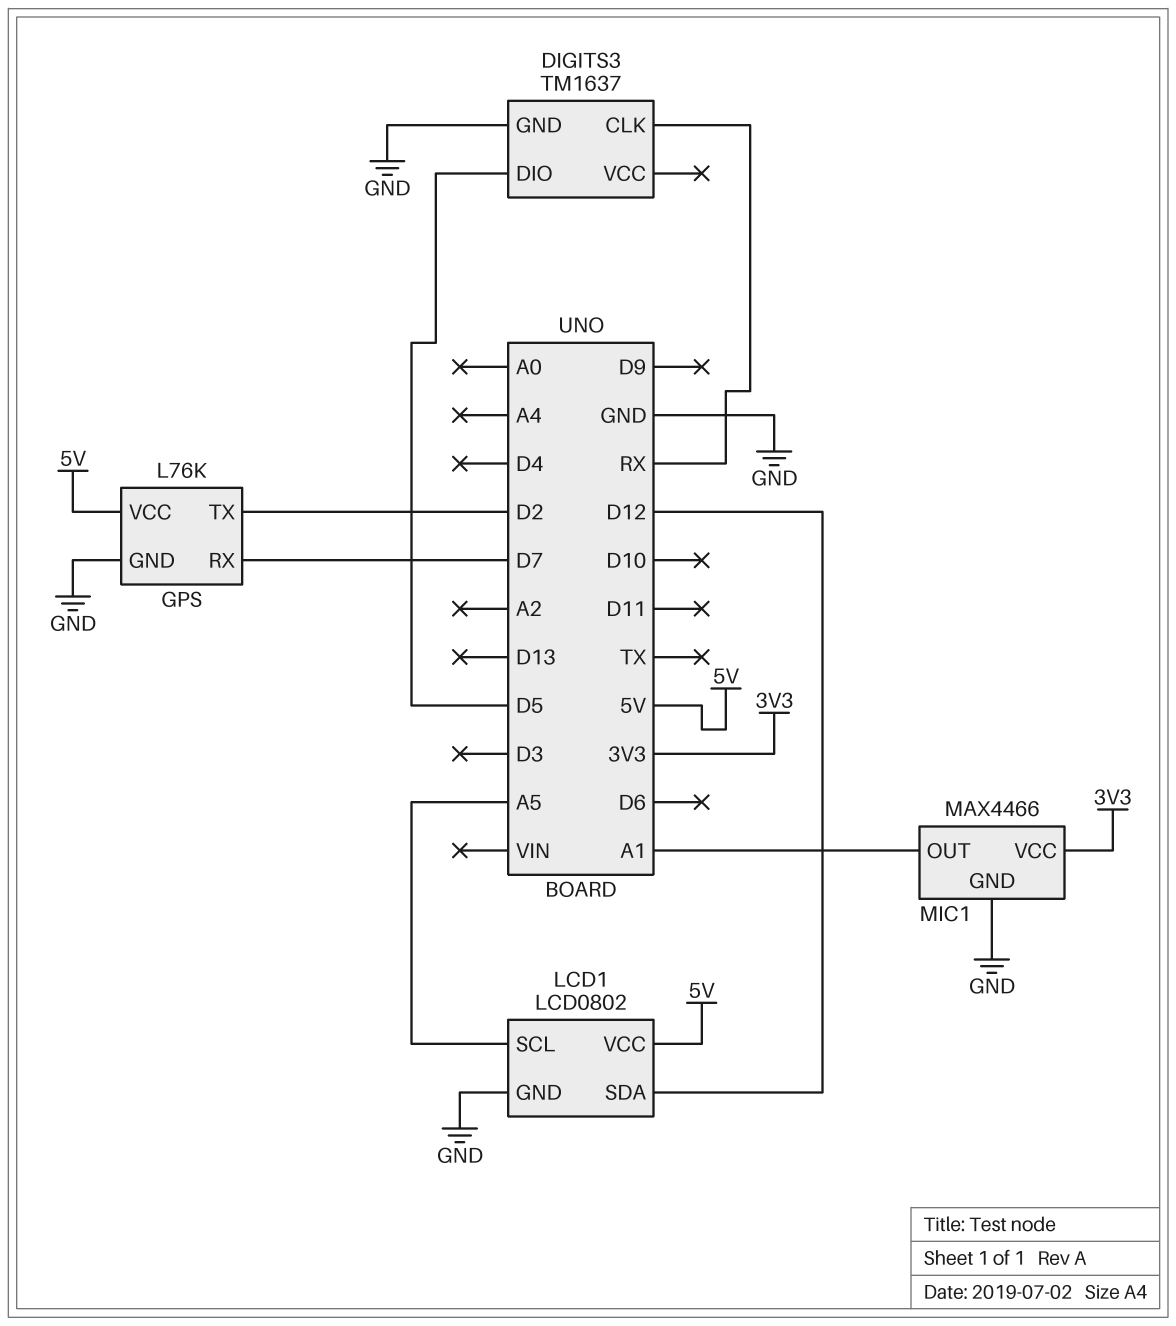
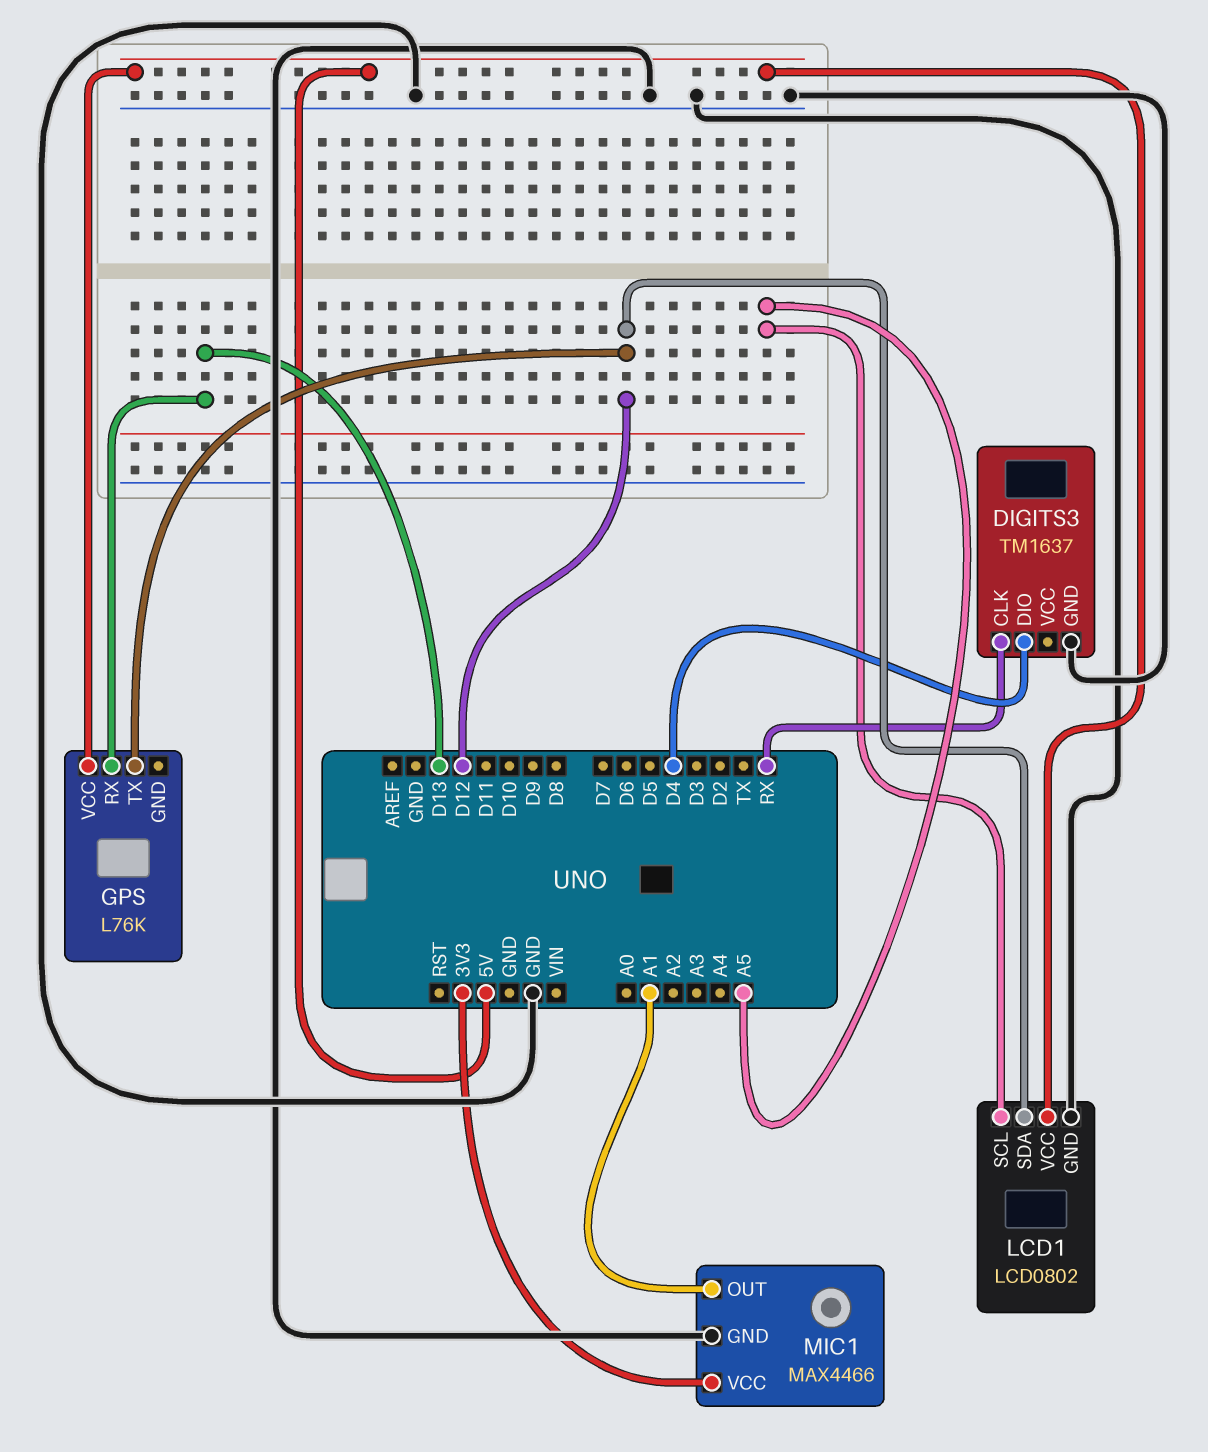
DIGITS3 pin DIO: D5 -> D4
GPS pin GND: GND -> none
GPS pin RX: D7 -> D13
GPS pin TX: D2 -> D12

